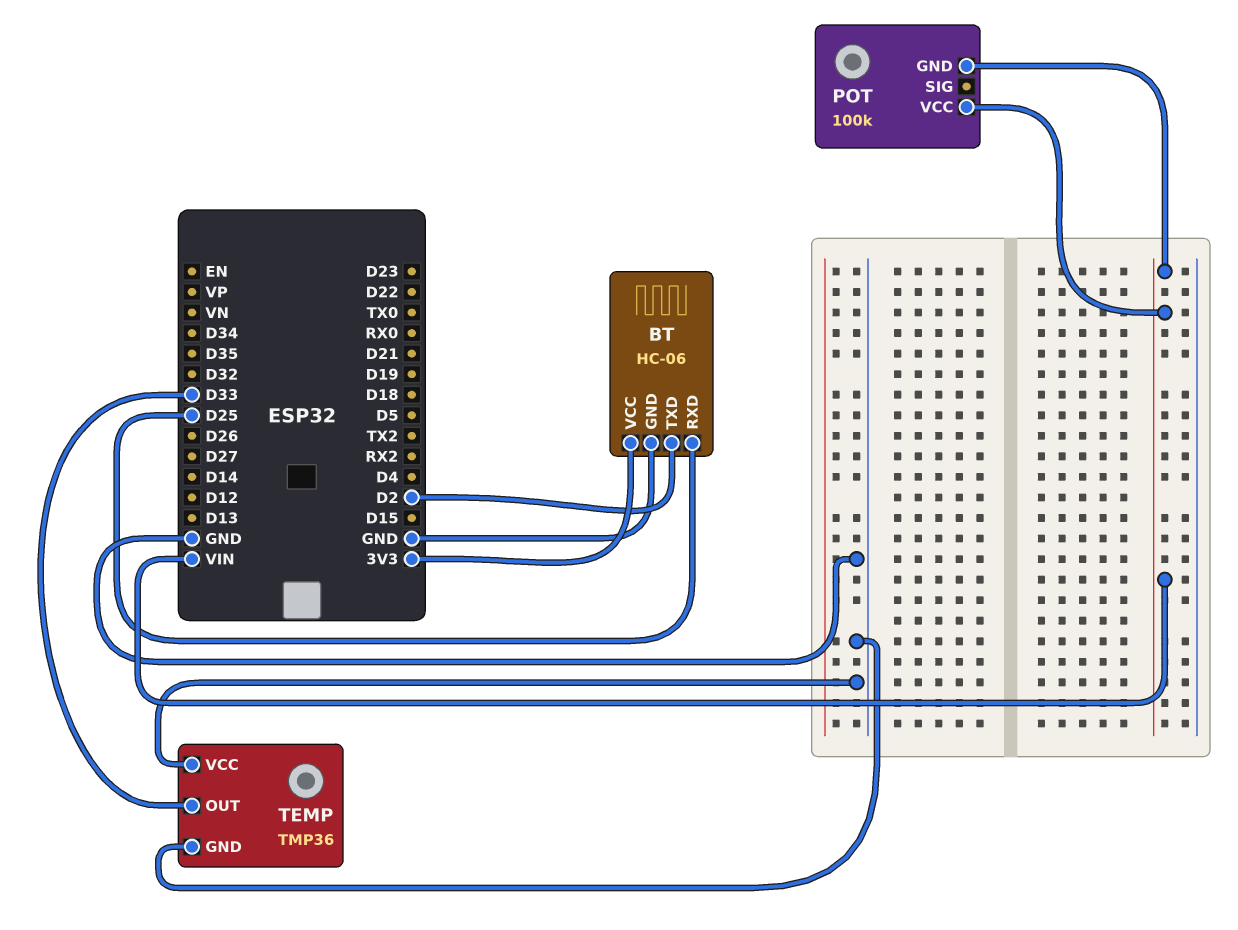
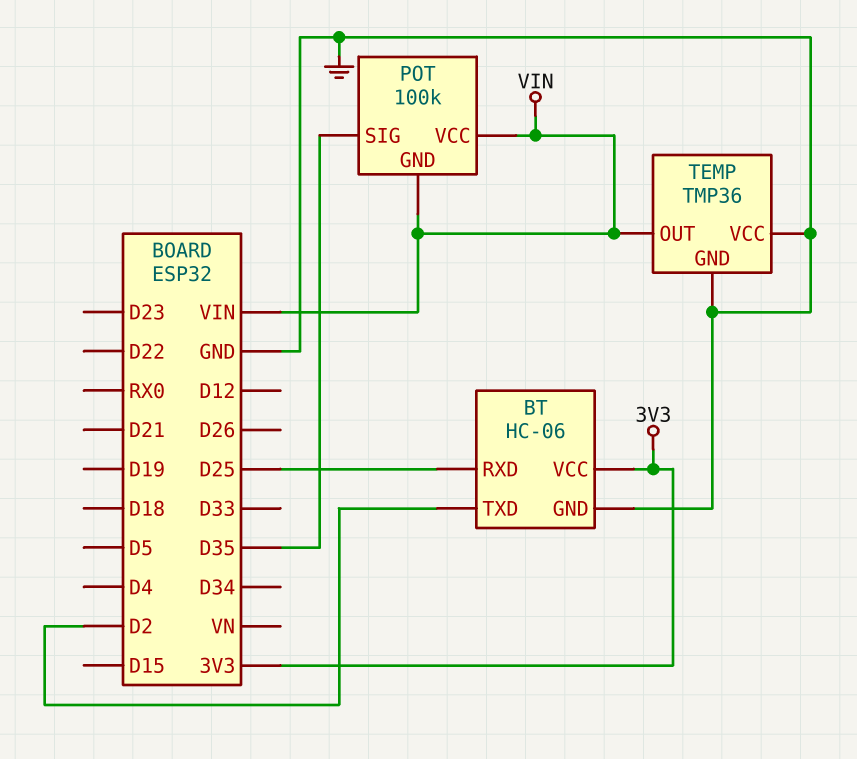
POT pin SIG: none -> D35
TEMP pin OUT: D33 -> VIN

